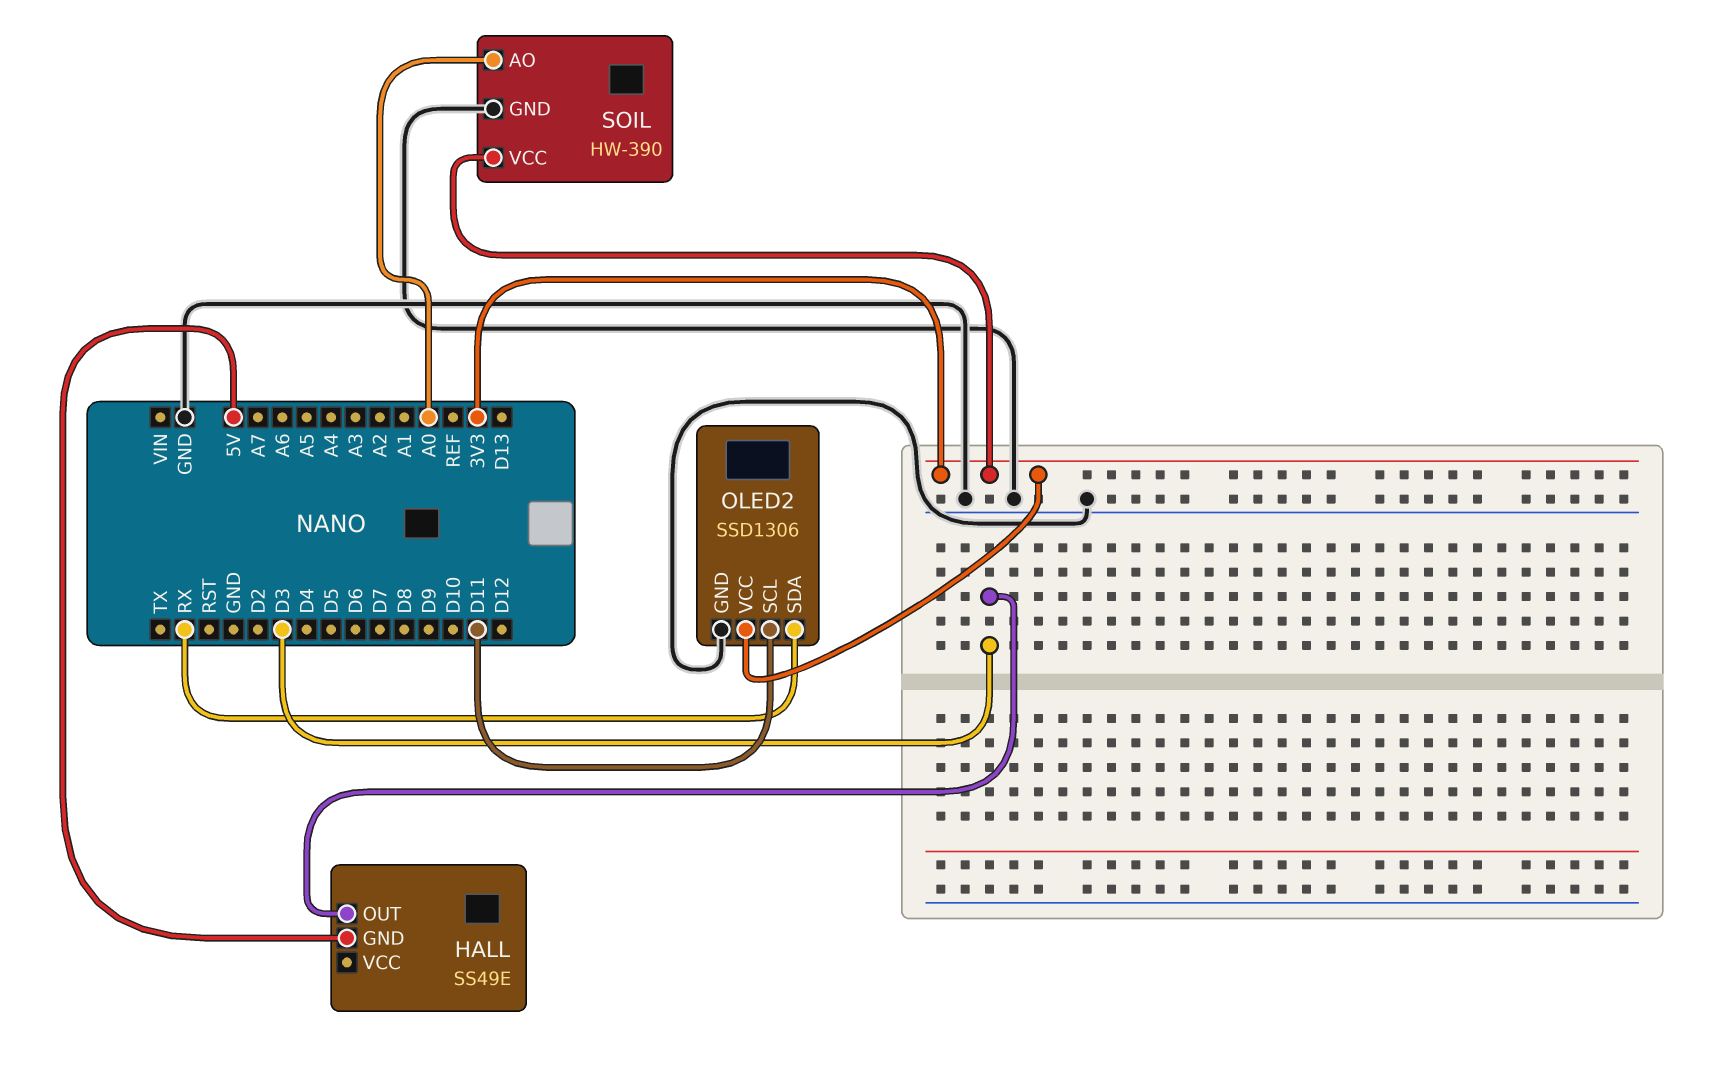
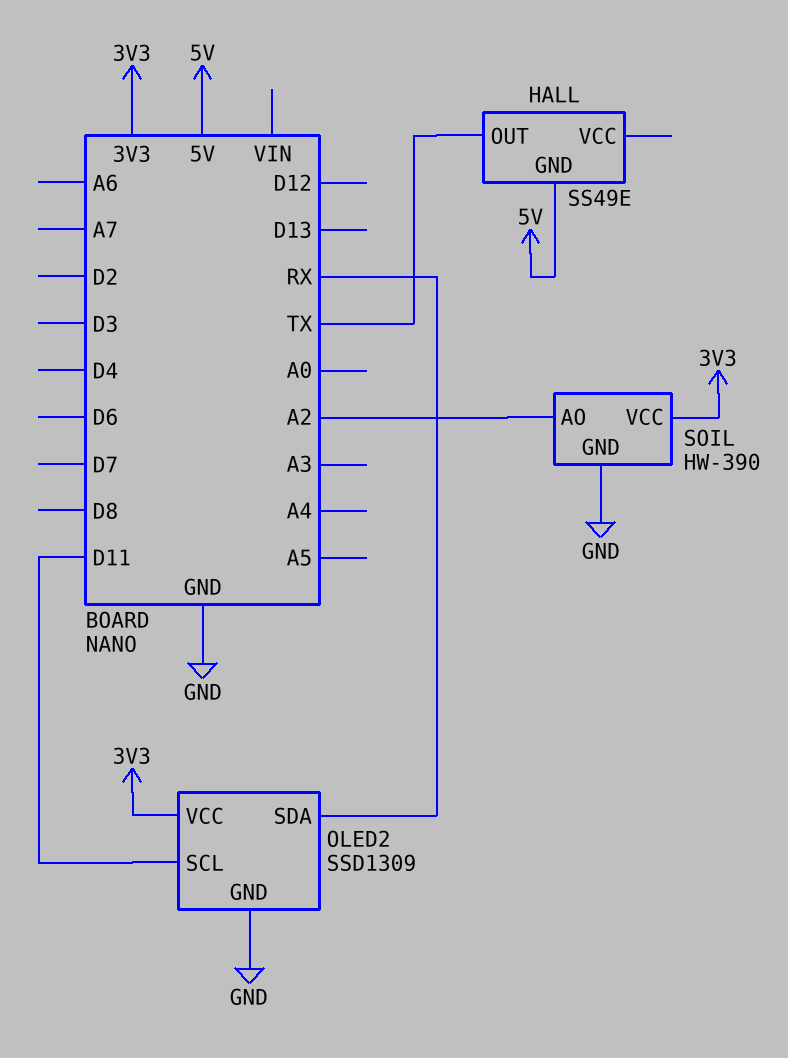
HALL pin OUT: D3 -> TX
OLED2: SSD1306 -> SSD1309
SOIL pin AO: A0 -> A2

